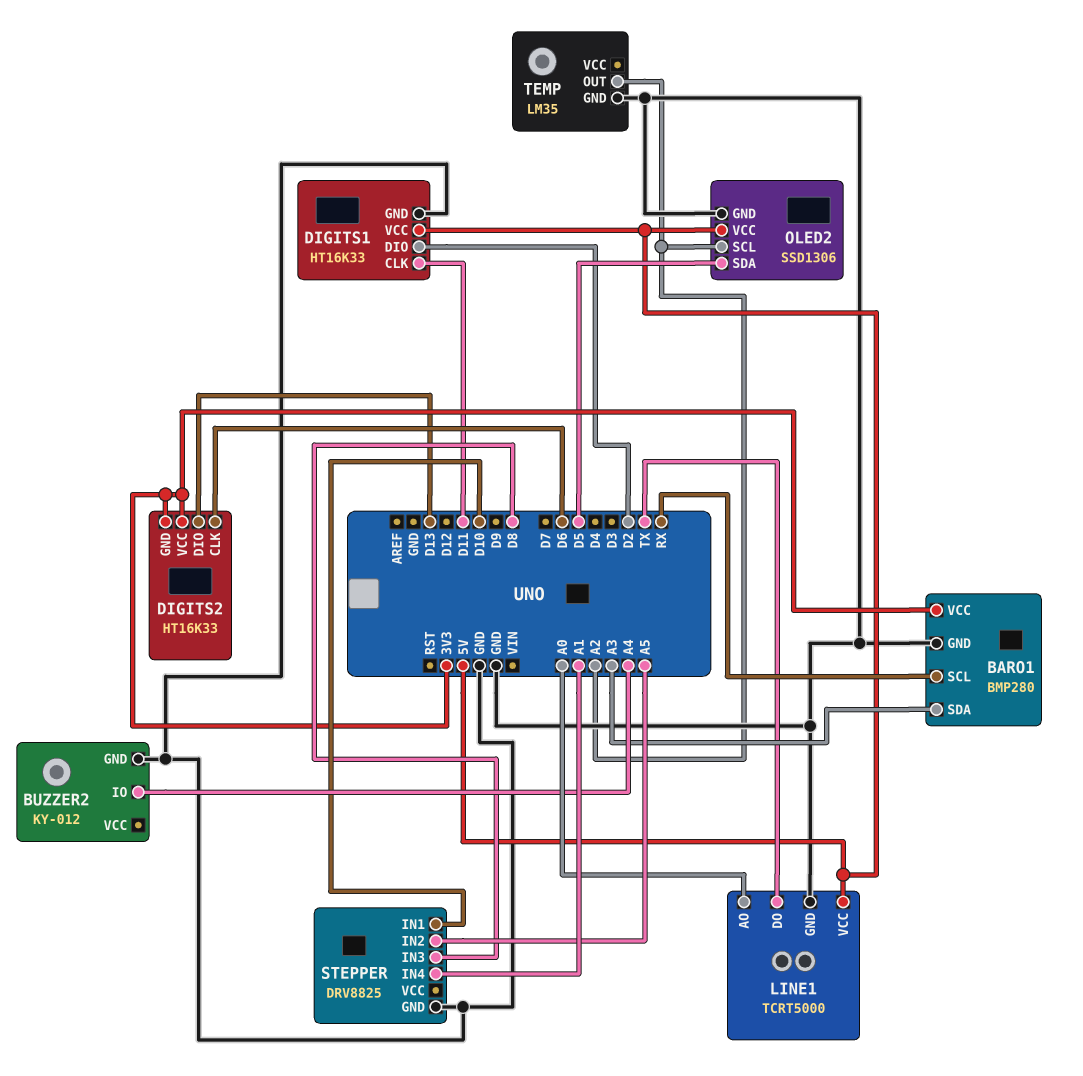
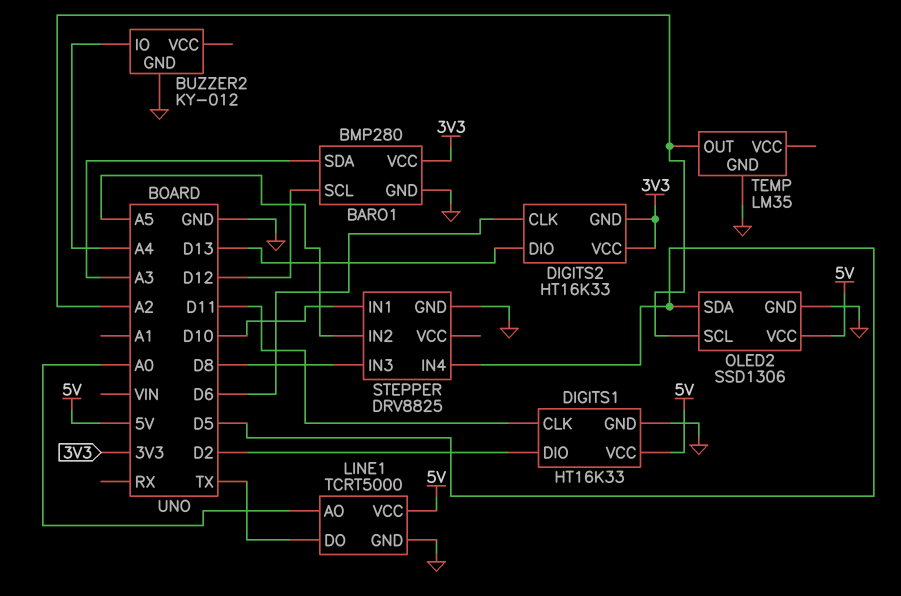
BARO1 pin SCL: RX -> D12
STEPPER pin IN4: A1 -> D5

